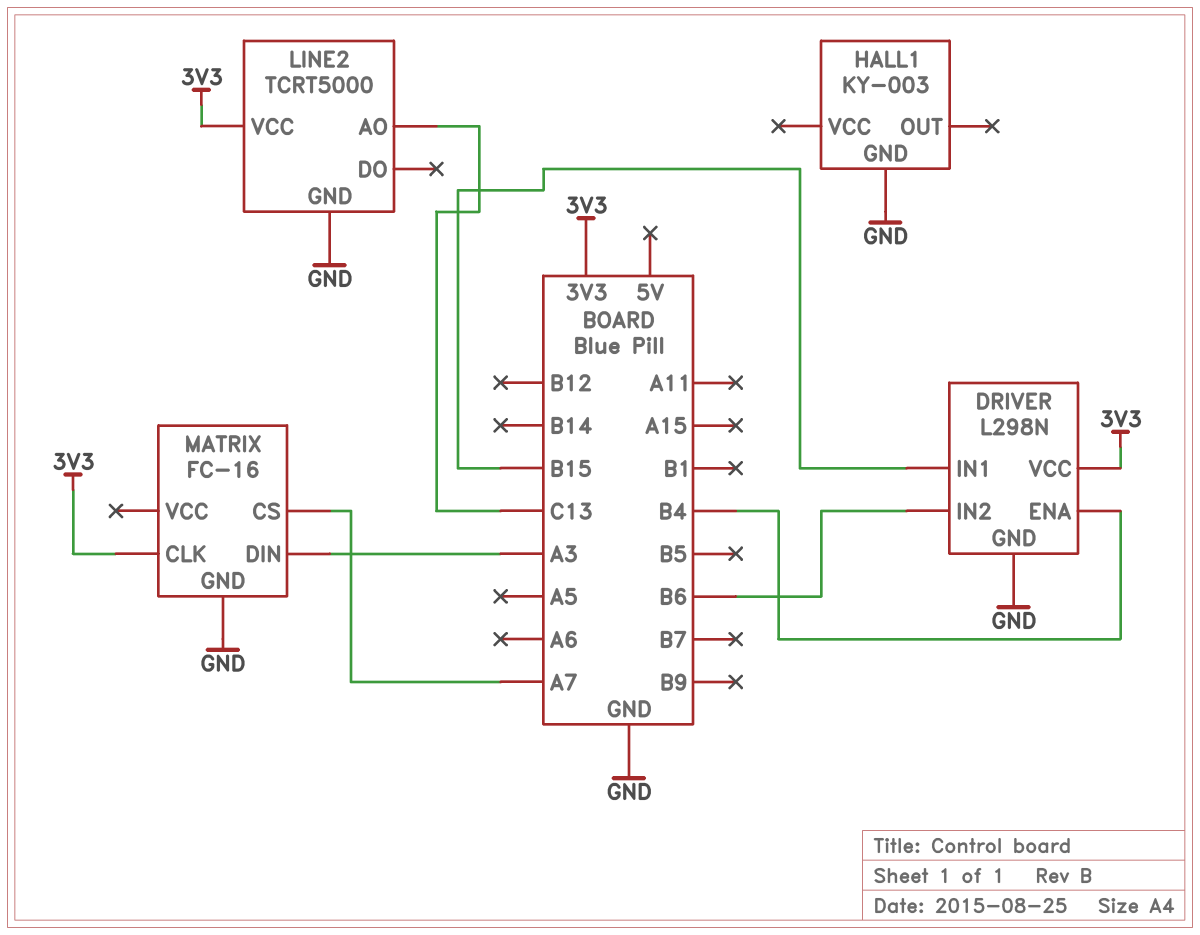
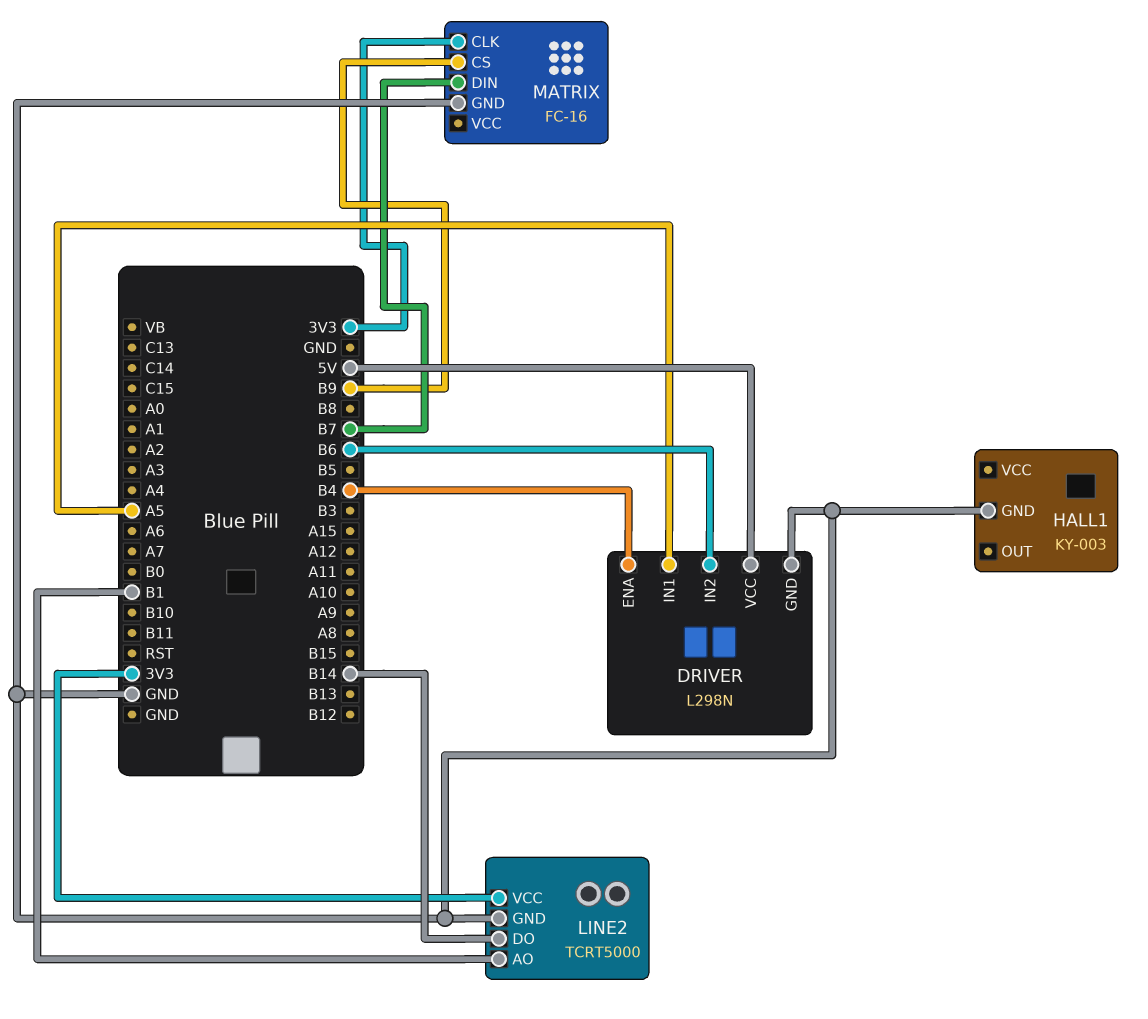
DRIVER pin IN1: B15 -> A5
DRIVER pin VCC: 3V3 -> 5V
LINE2 pin AO: C13 -> B1
LINE2 pin DO: none -> B14
MATRIX pin CS: A7 -> B9
MATRIX pin DIN: A3 -> B7

